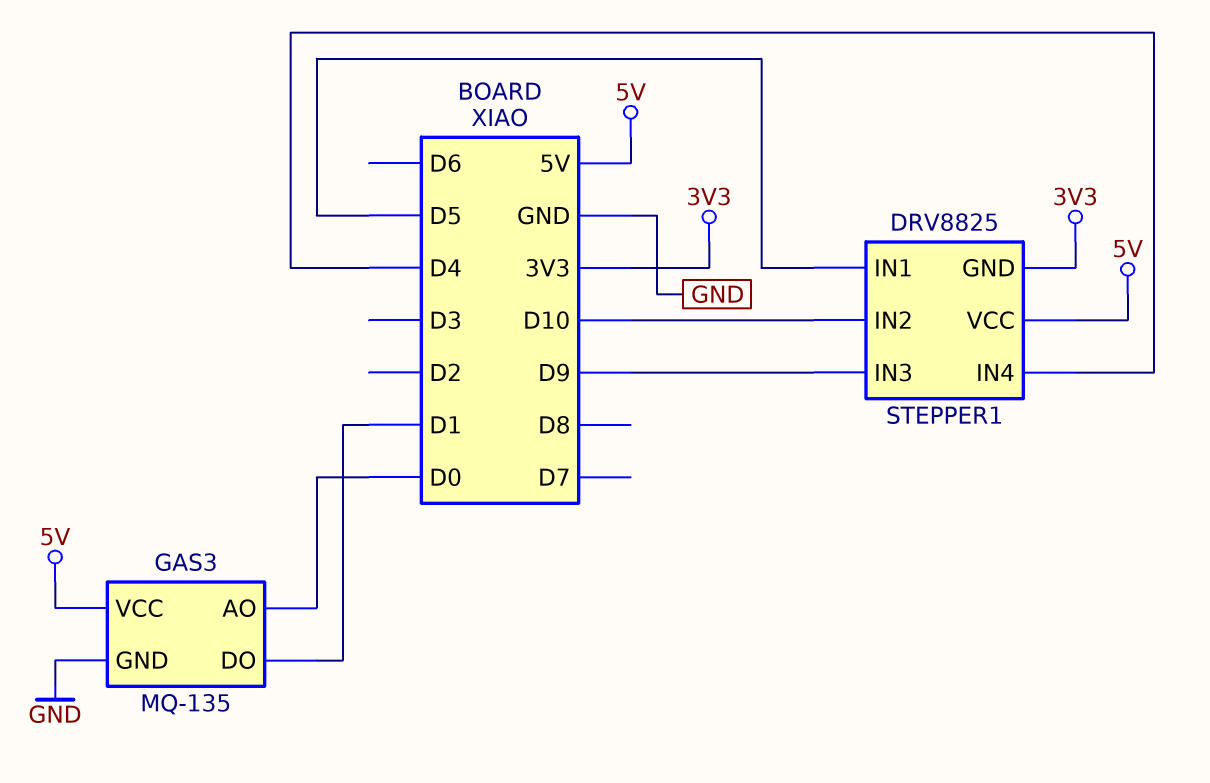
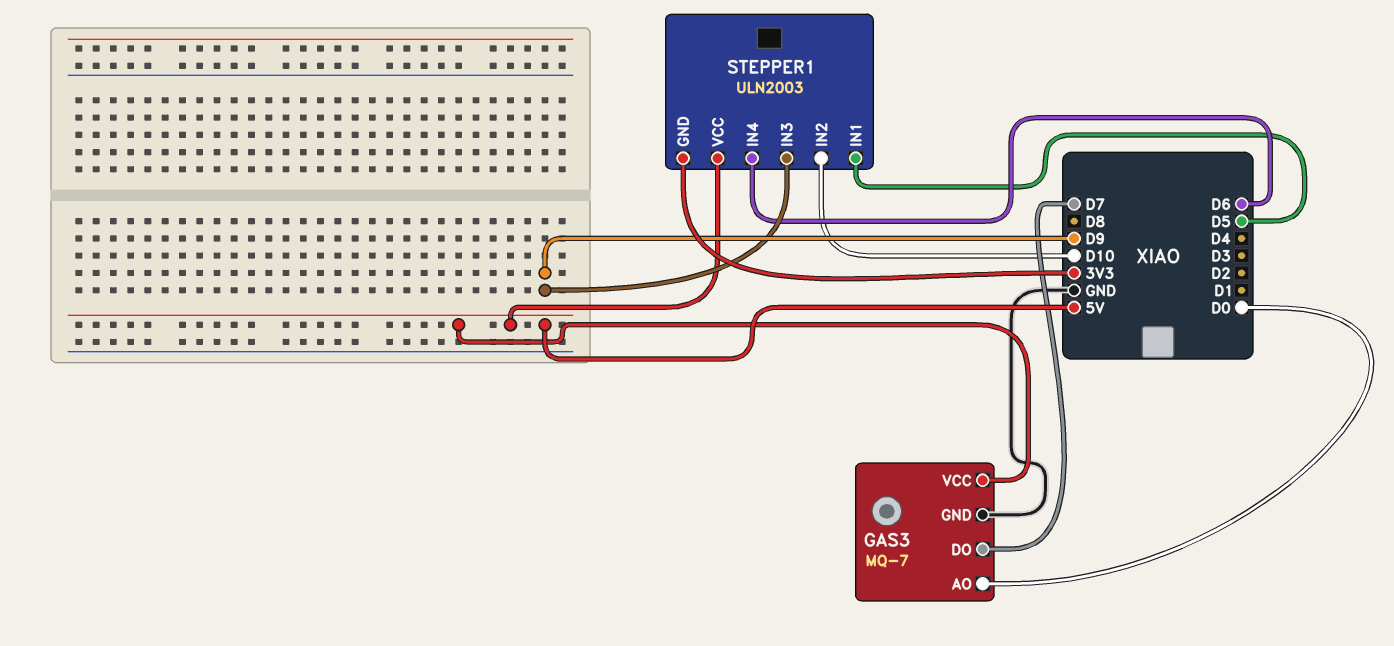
GAS3: MQ-135 -> MQ-7
GAS3 pin DO: D1 -> D7
STEPPER1: DRV8825 -> ULN2003
STEPPER1 pin IN4: D4 -> D6

